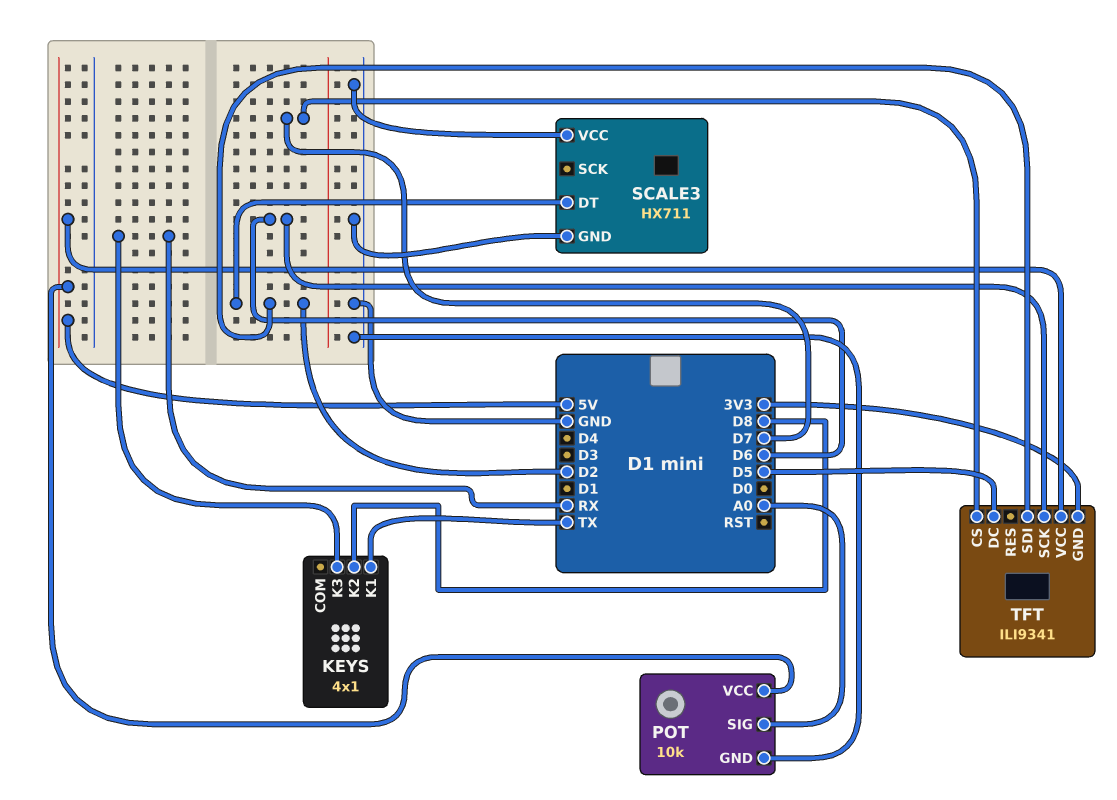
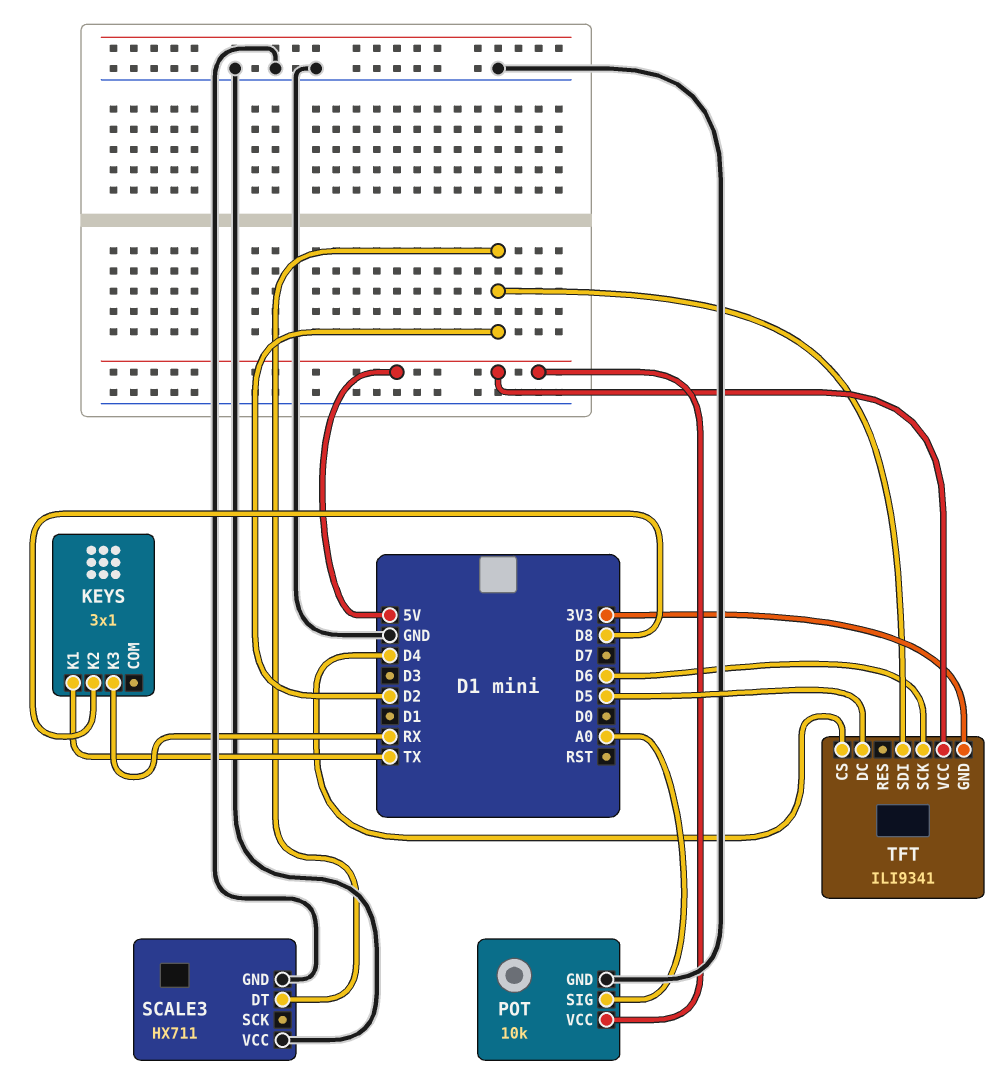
KEYS: 4x1 -> 3x1
TFT pin CS: D7 -> D4

